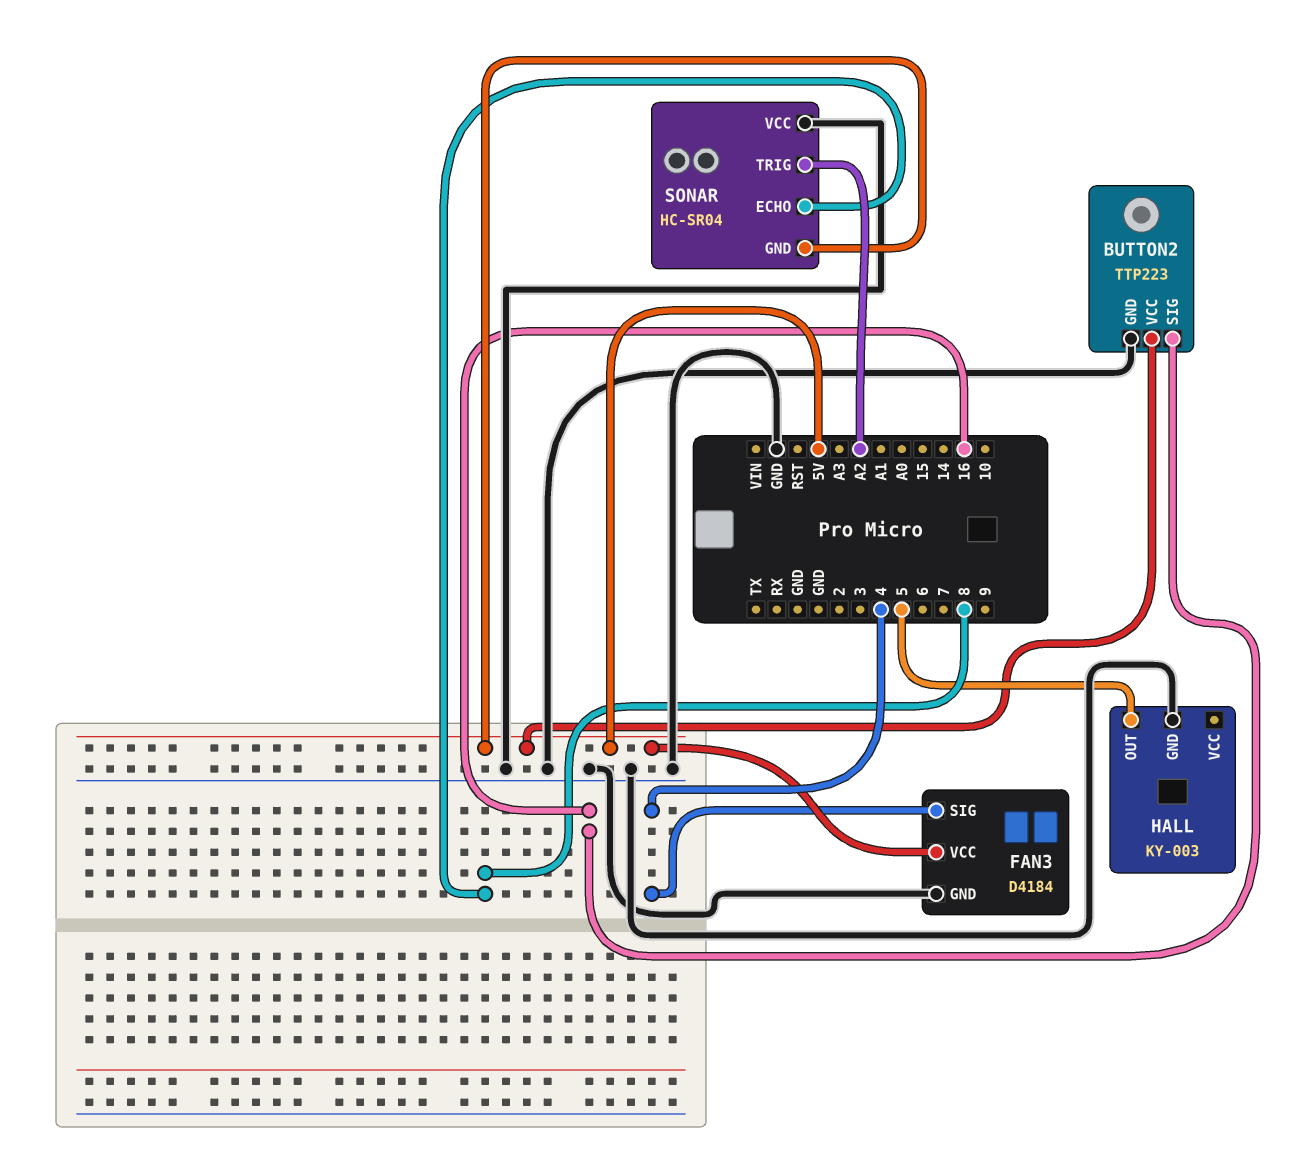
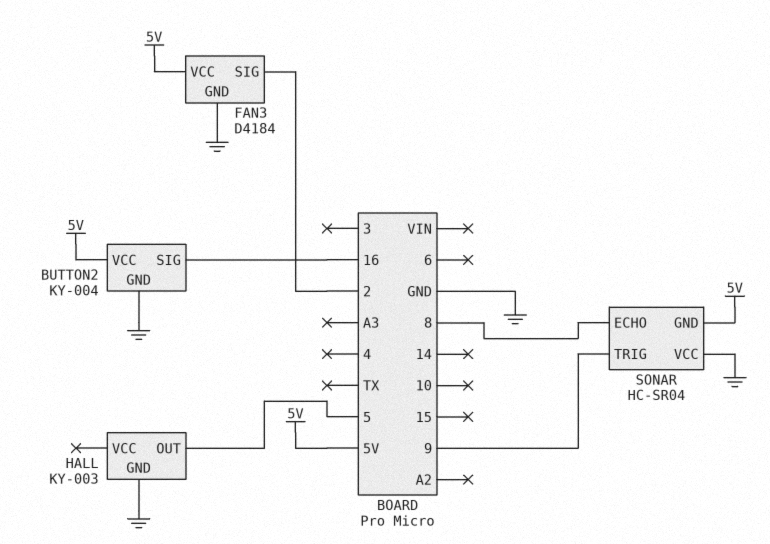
BUTTON2: TTP223 -> KY-004
FAN3 pin SIG: 4 -> 2
SONAR pin TRIG: A2 -> 9

